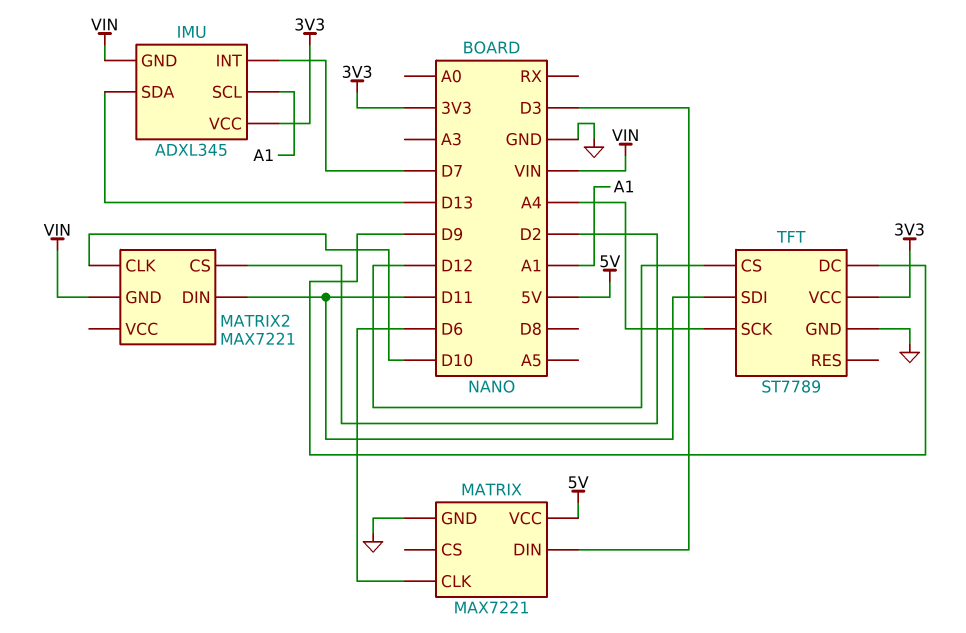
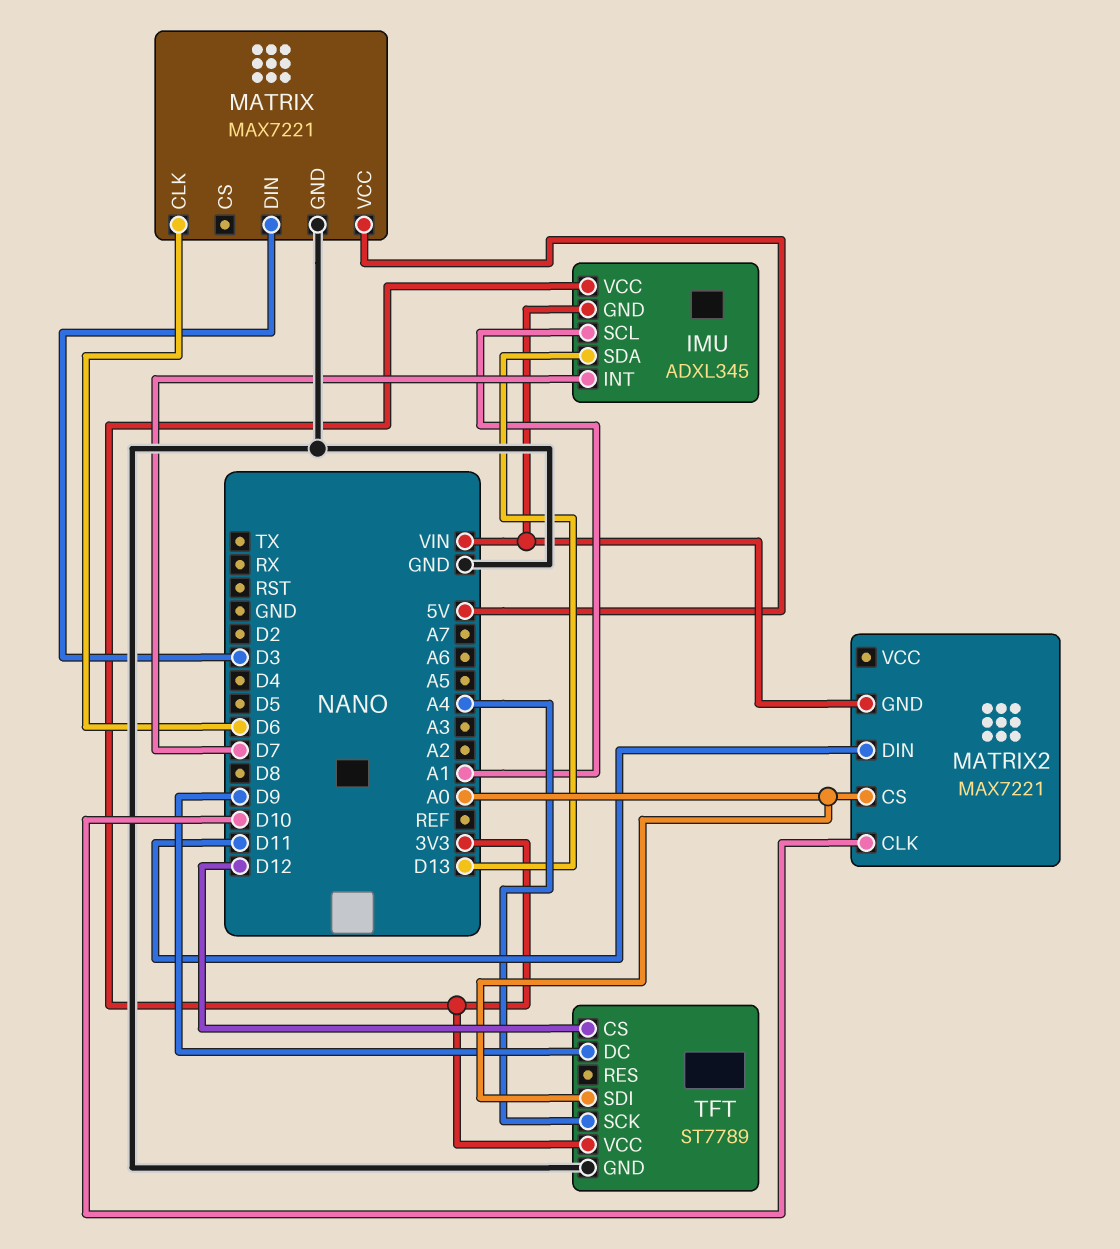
MATRIX2 pin CS: D2 -> A0
TFT pin SDI: D11 -> A0

